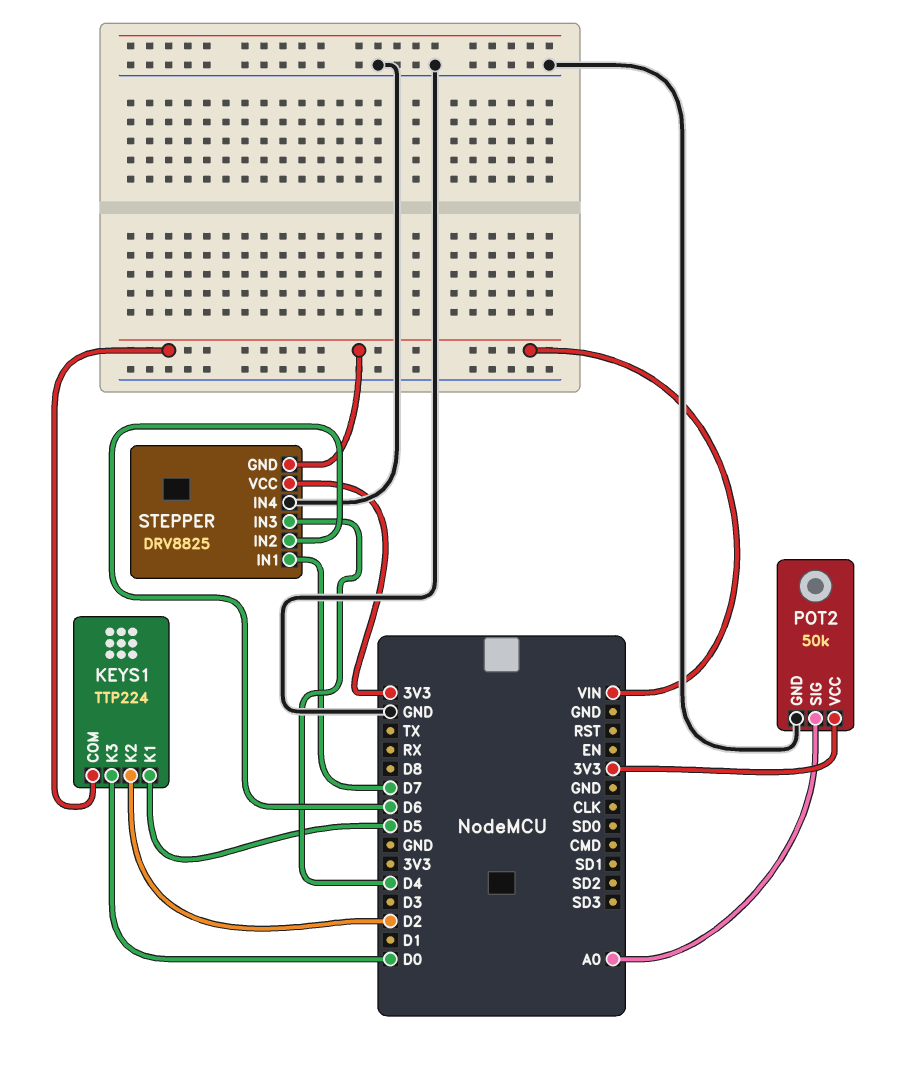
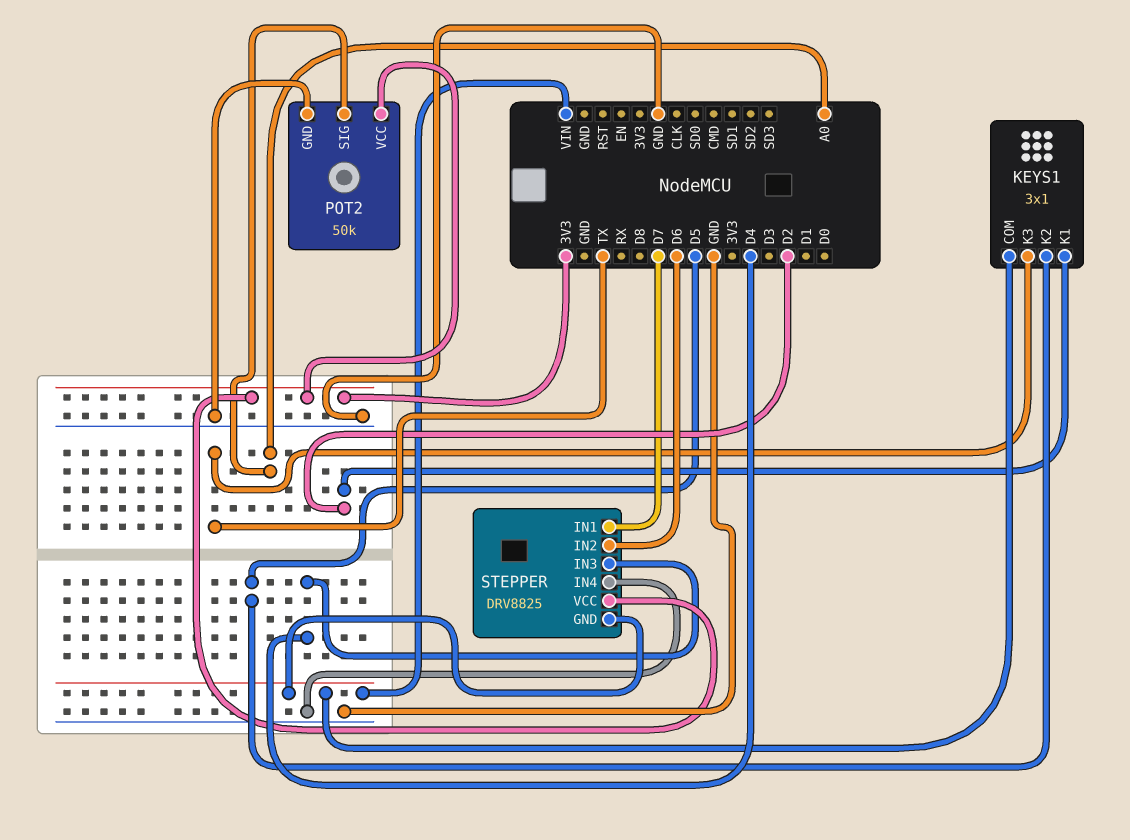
KEYS1: TTP224 -> 3x1
KEYS1 pin K1: D5 -> D2
KEYS1 pin K2: D2 -> D5
KEYS1 pin K3: D0 -> TX

